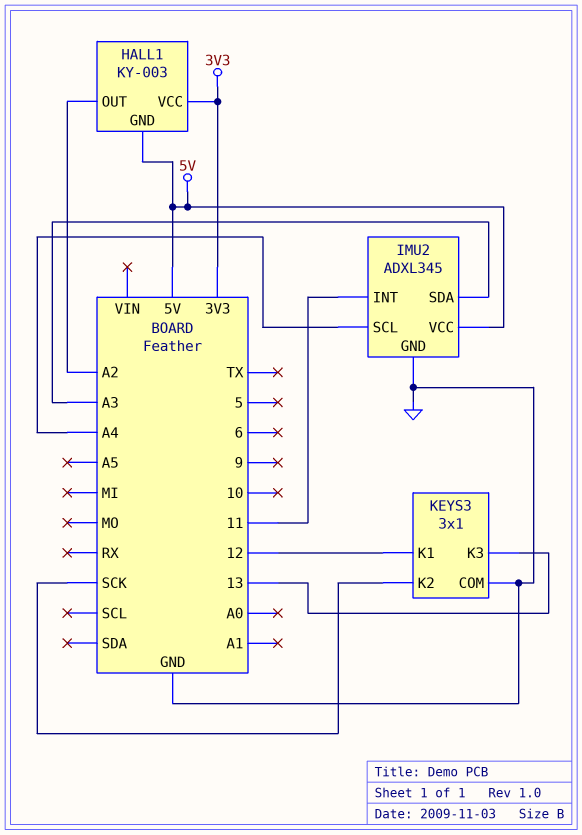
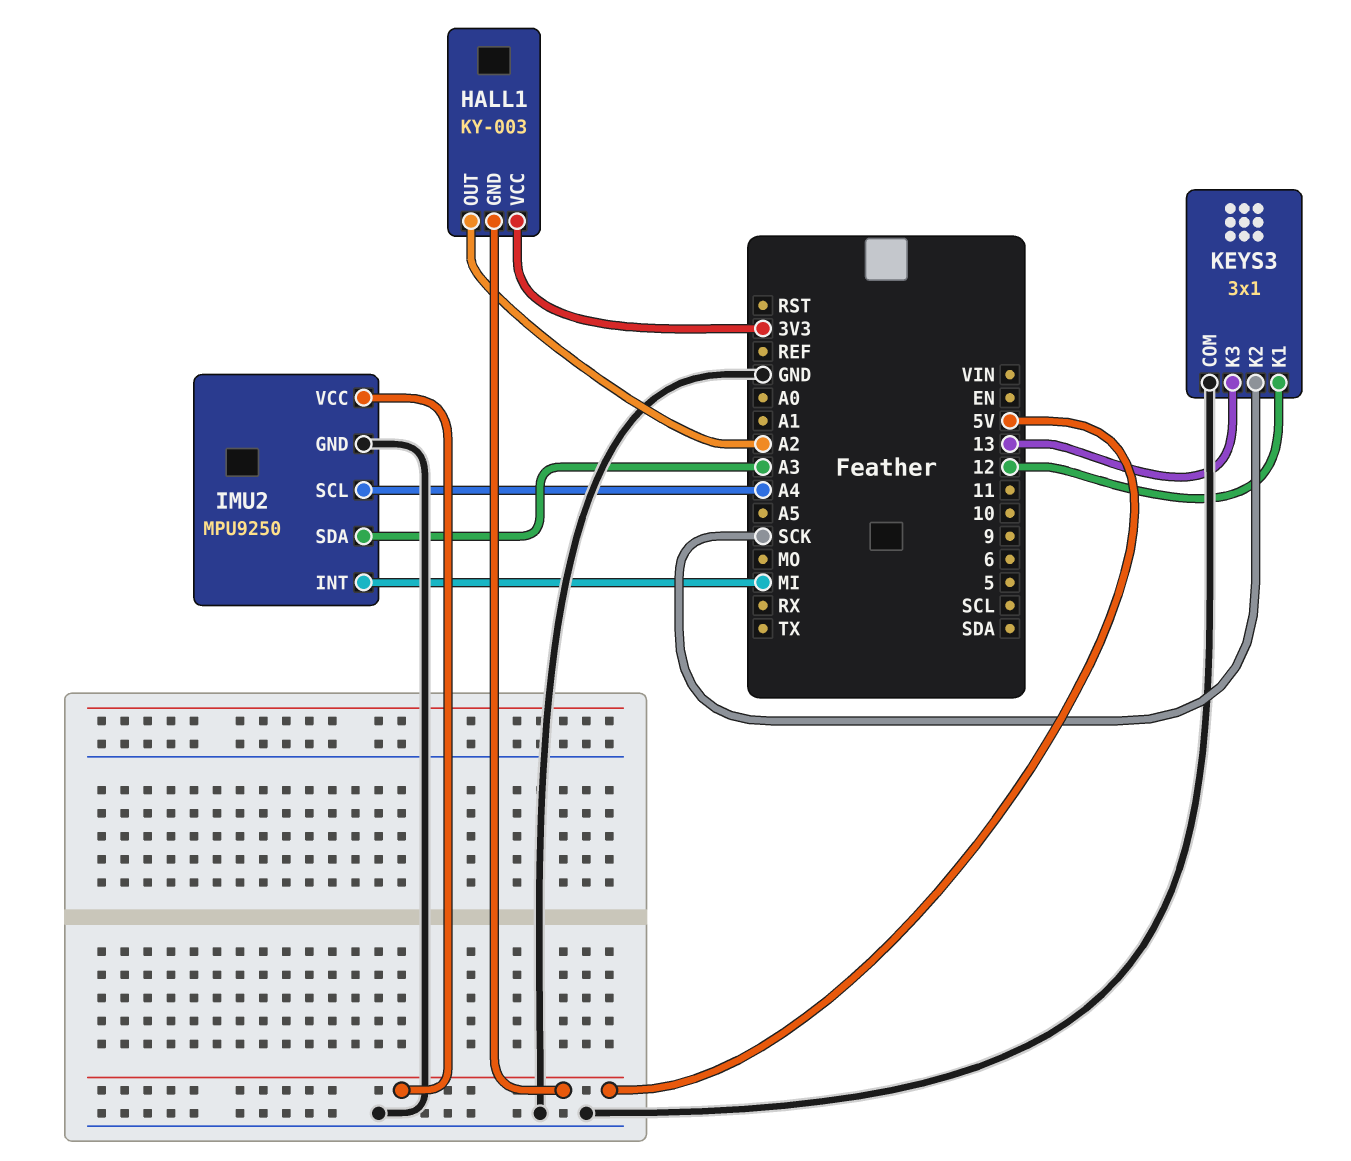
IMU2: ADXL345 -> MPU9250
IMU2 pin INT: 11 -> MI

